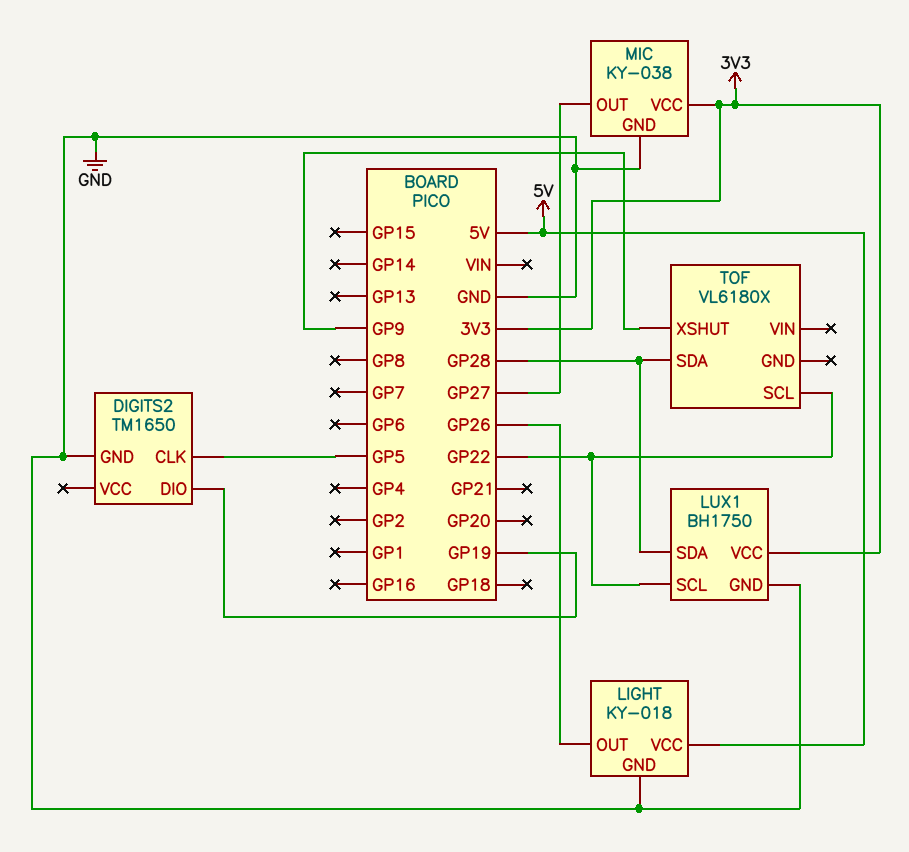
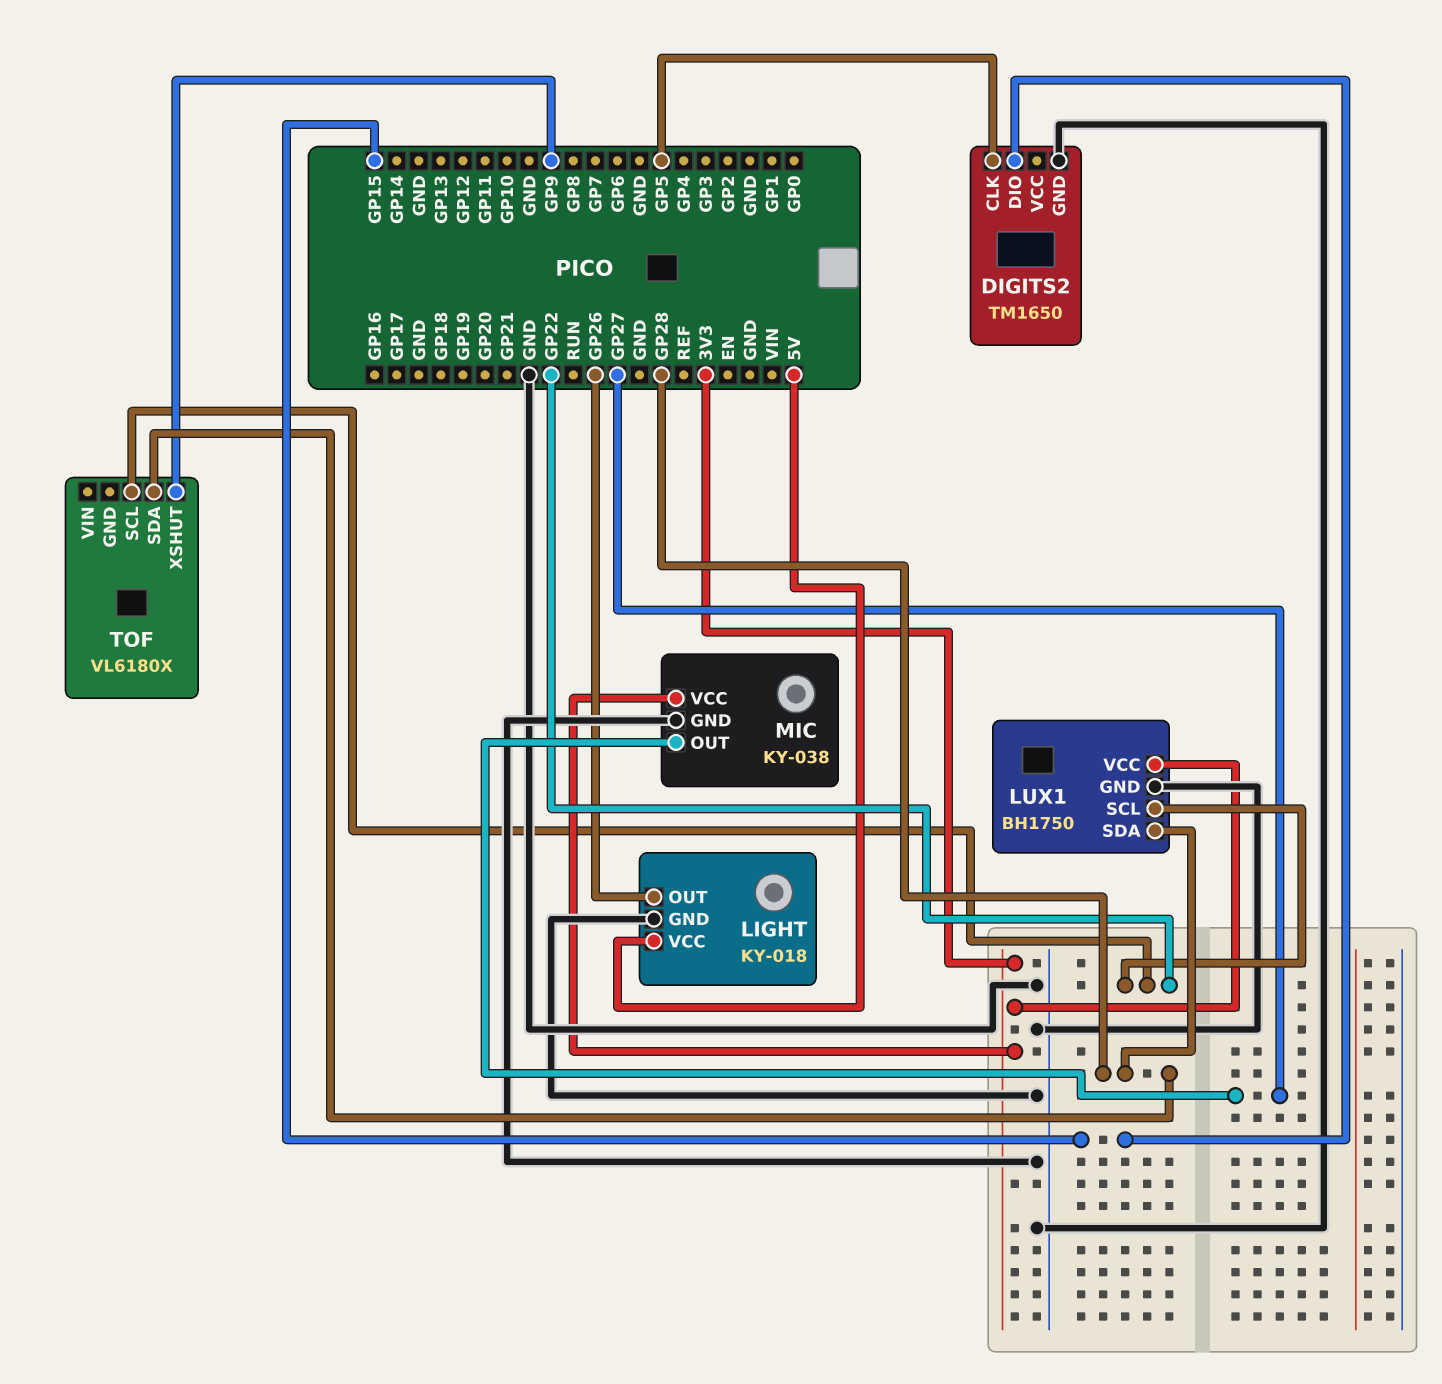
DIGITS2 pin DIO: GP19 -> GP15

